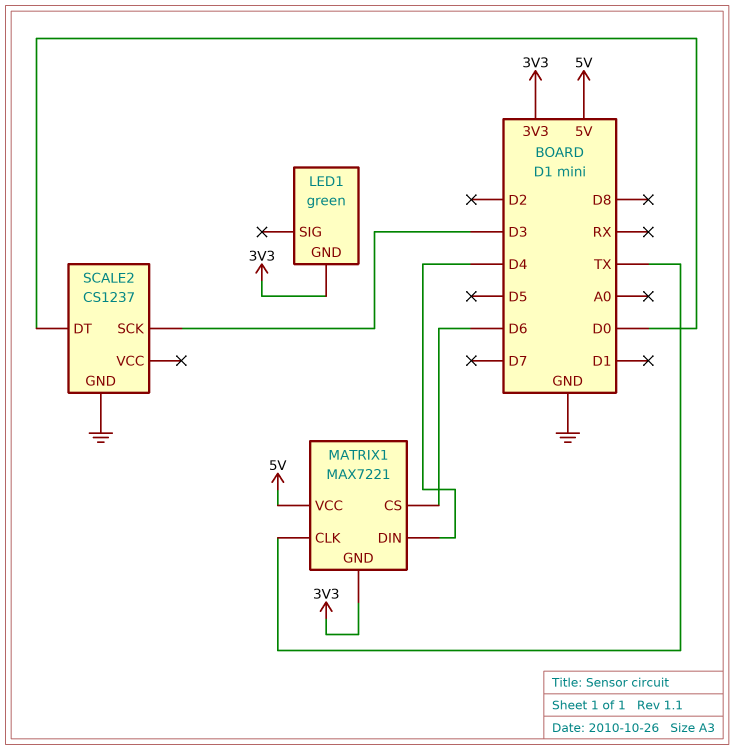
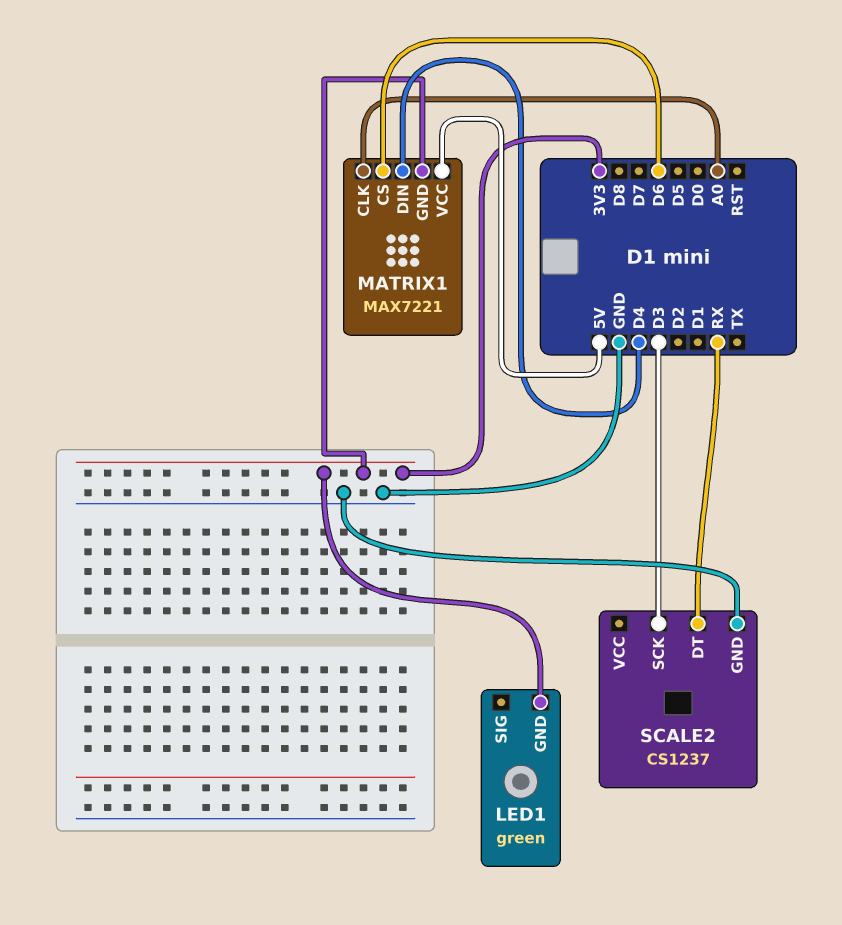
MATRIX1 pin CLK: TX -> A0
SCALE2 pin DT: D0 -> RX

